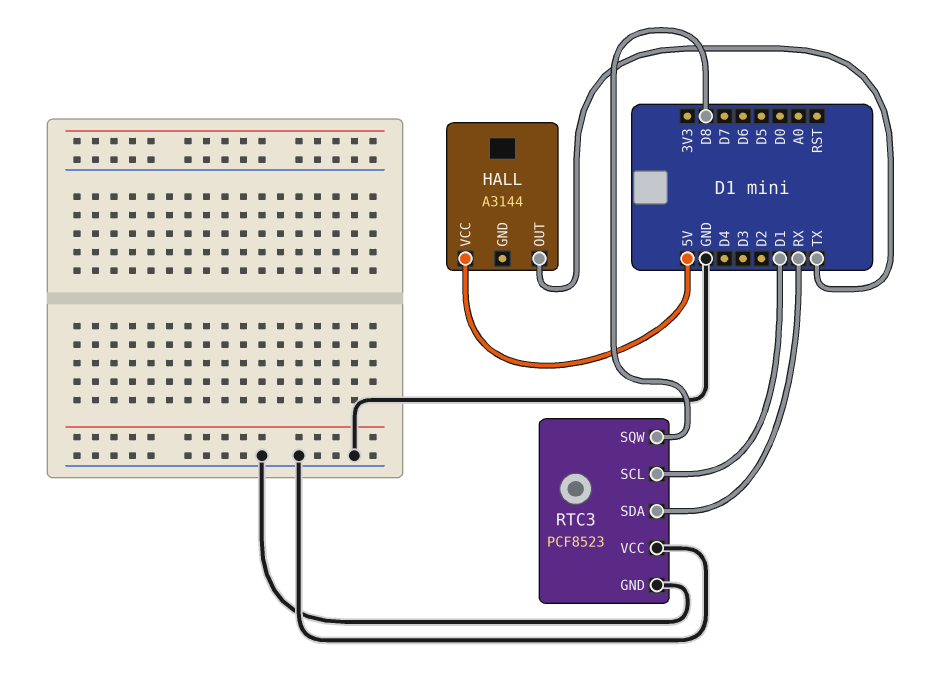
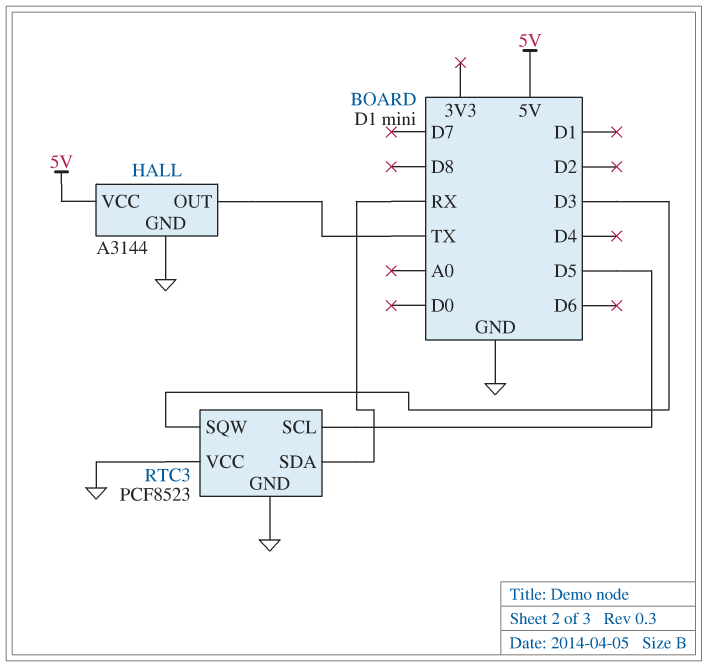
HALL pin GND: none -> GND
RTC3 pin SCL: D1 -> D5
RTC3 pin SQW: D8 -> D3

